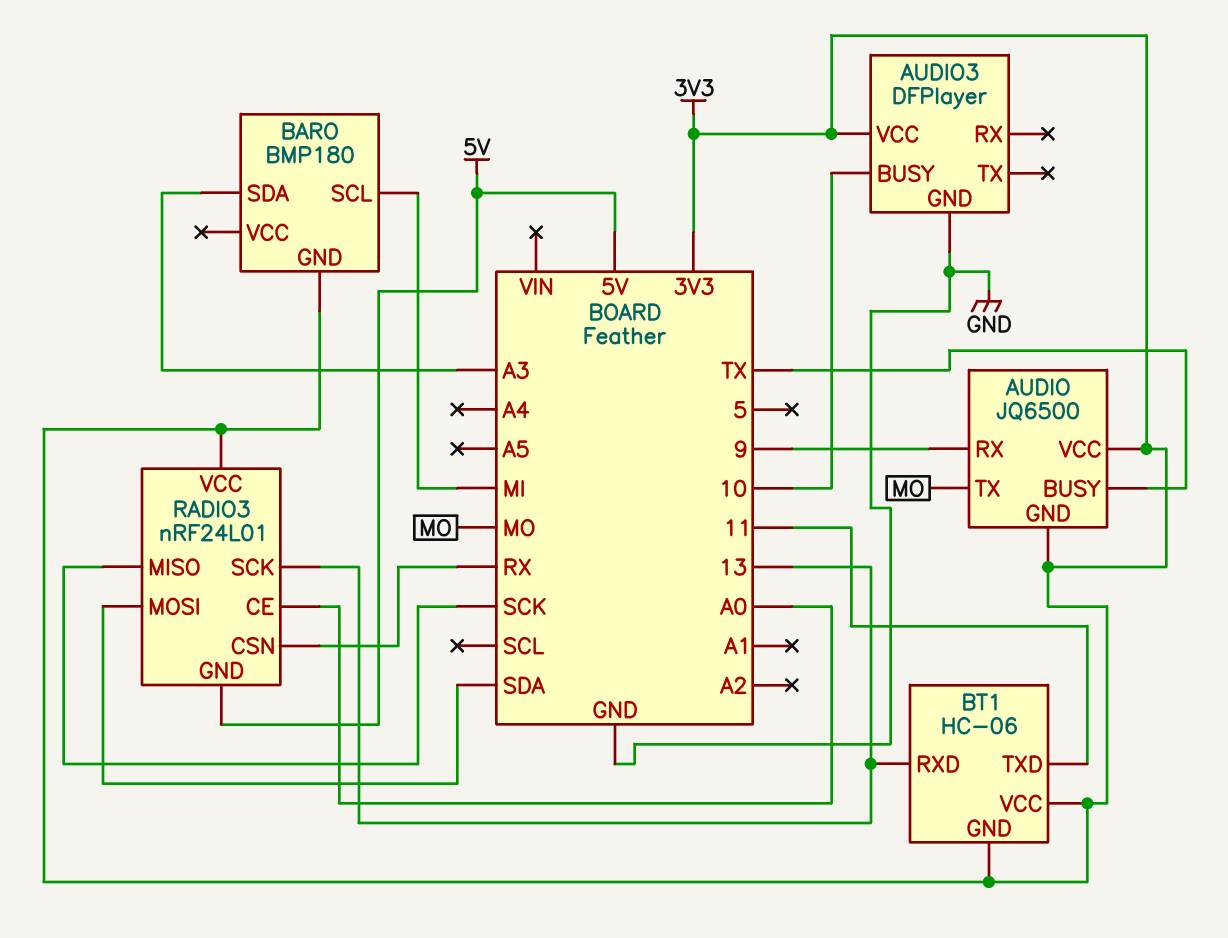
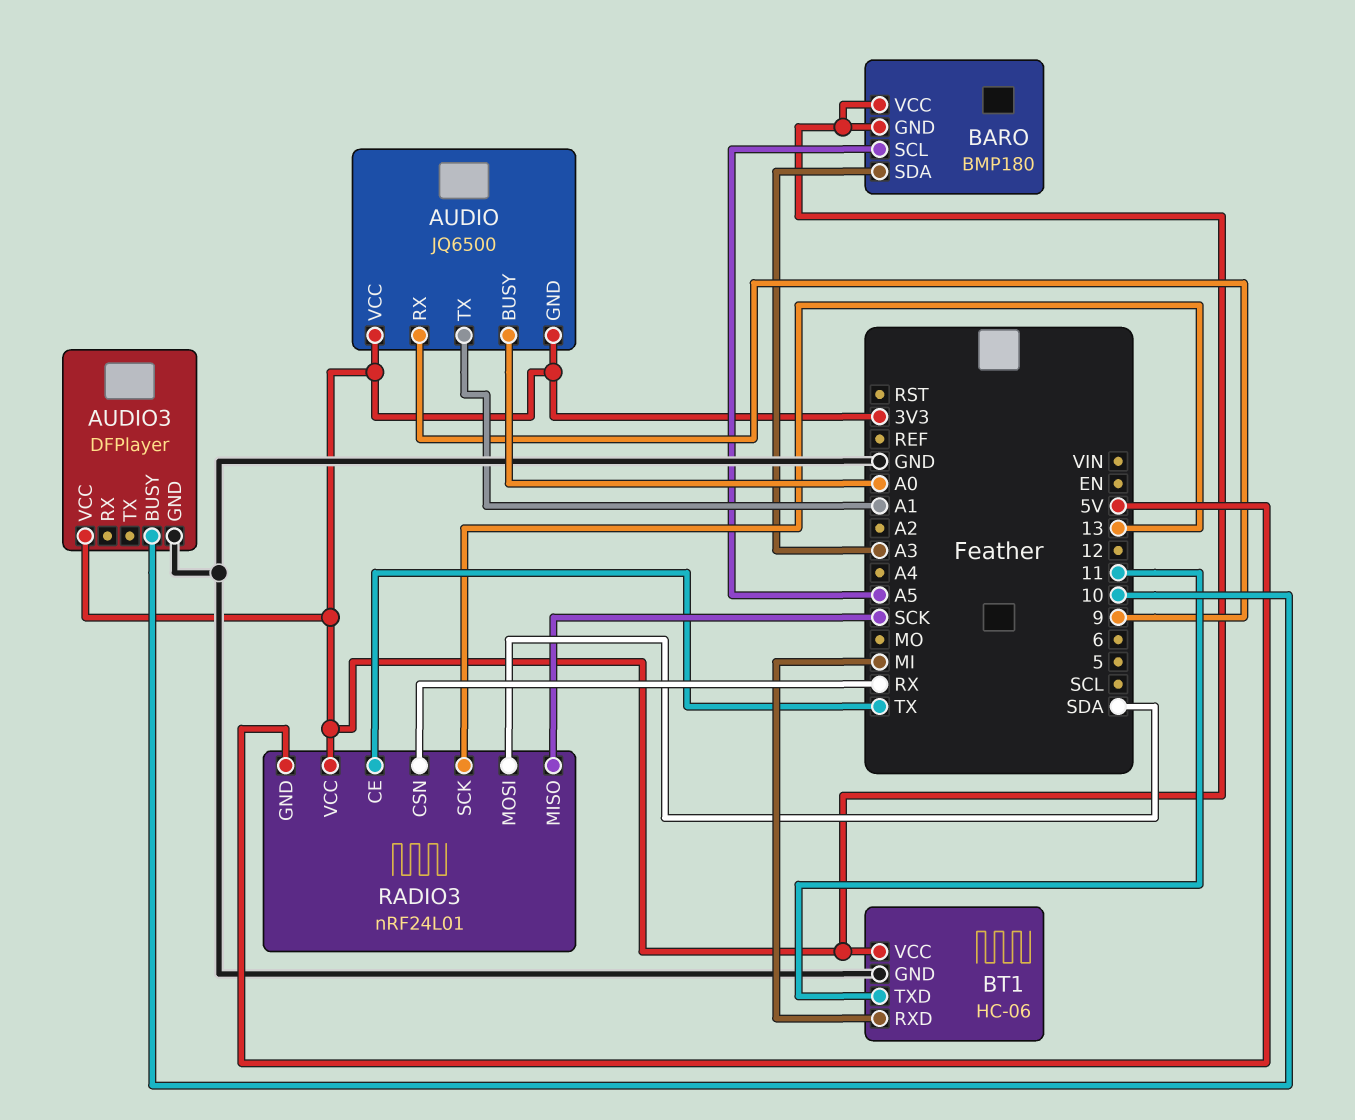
AUDIO pin BUSY: TX -> A0
AUDIO pin TX: MO -> A1
BARO pin SCL: MI -> A5
BARO pin VCC: none -> 3V3
BT1 pin GND: 3V3 -> GND
BT1 pin RXD: 13 -> MI
RADIO3 pin CE: A0 -> TX

